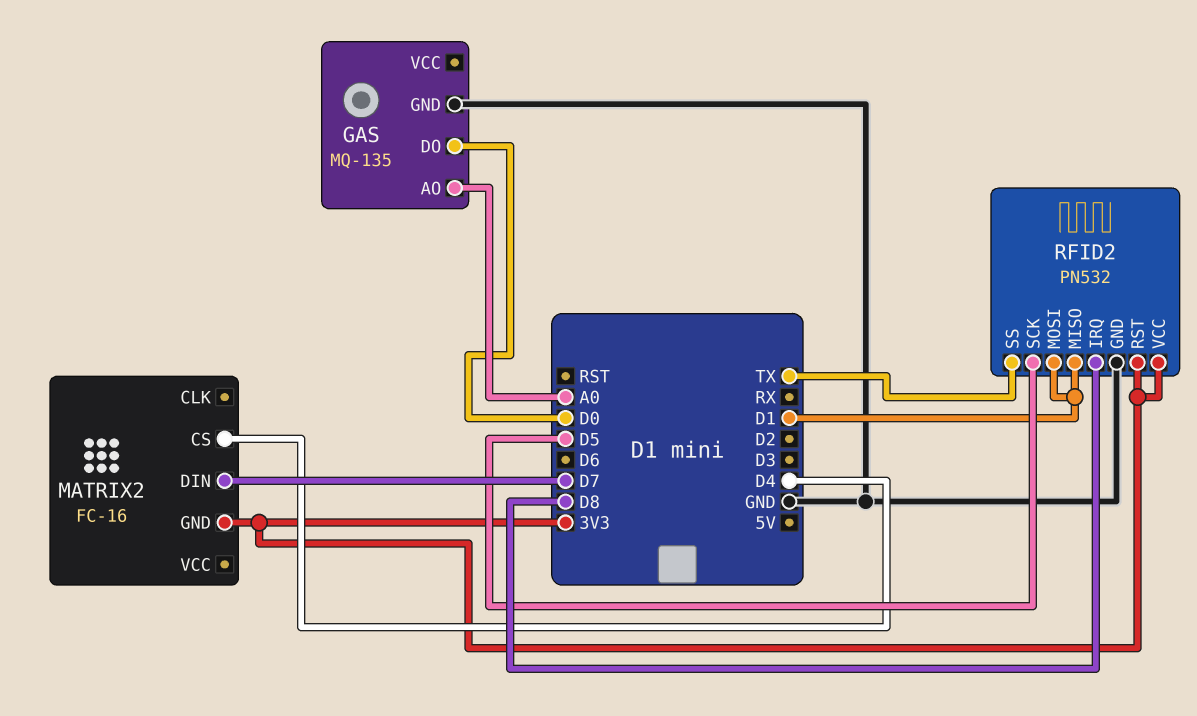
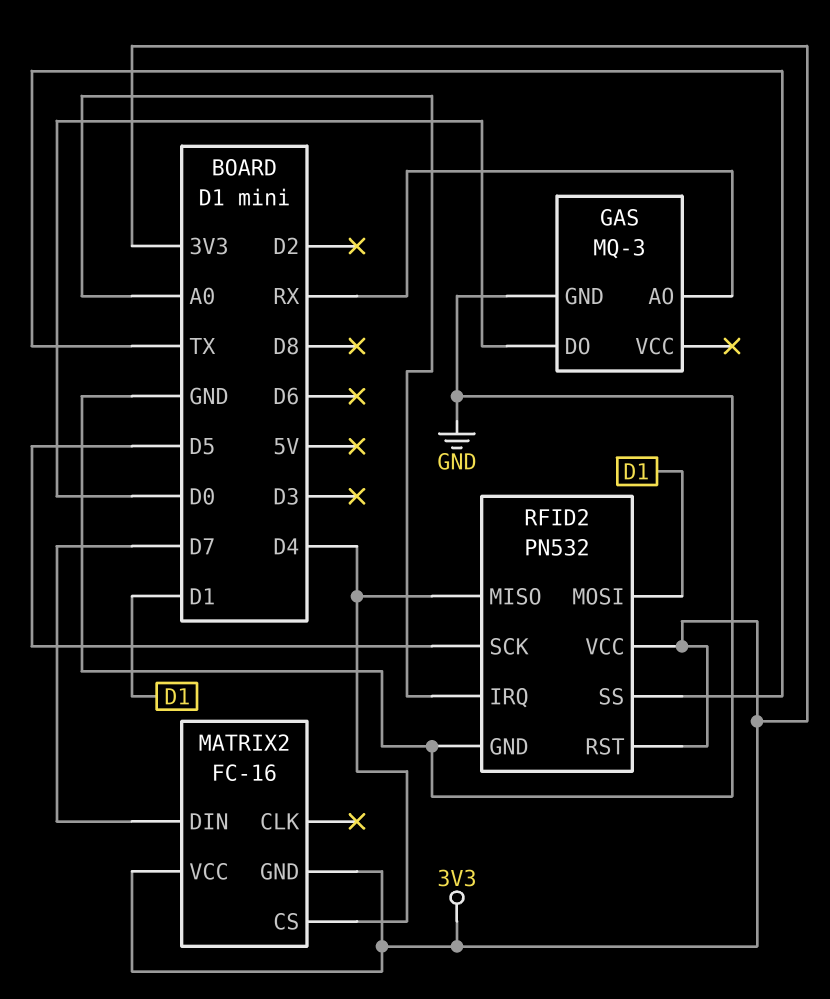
GAS: MQ-135 -> MQ-3
GAS pin AO: A0 -> RX
MATRIX2 pin VCC: none -> 3V3
RFID2 pin IRQ: D8 -> A0
RFID2 pin MISO: D1 -> D4

